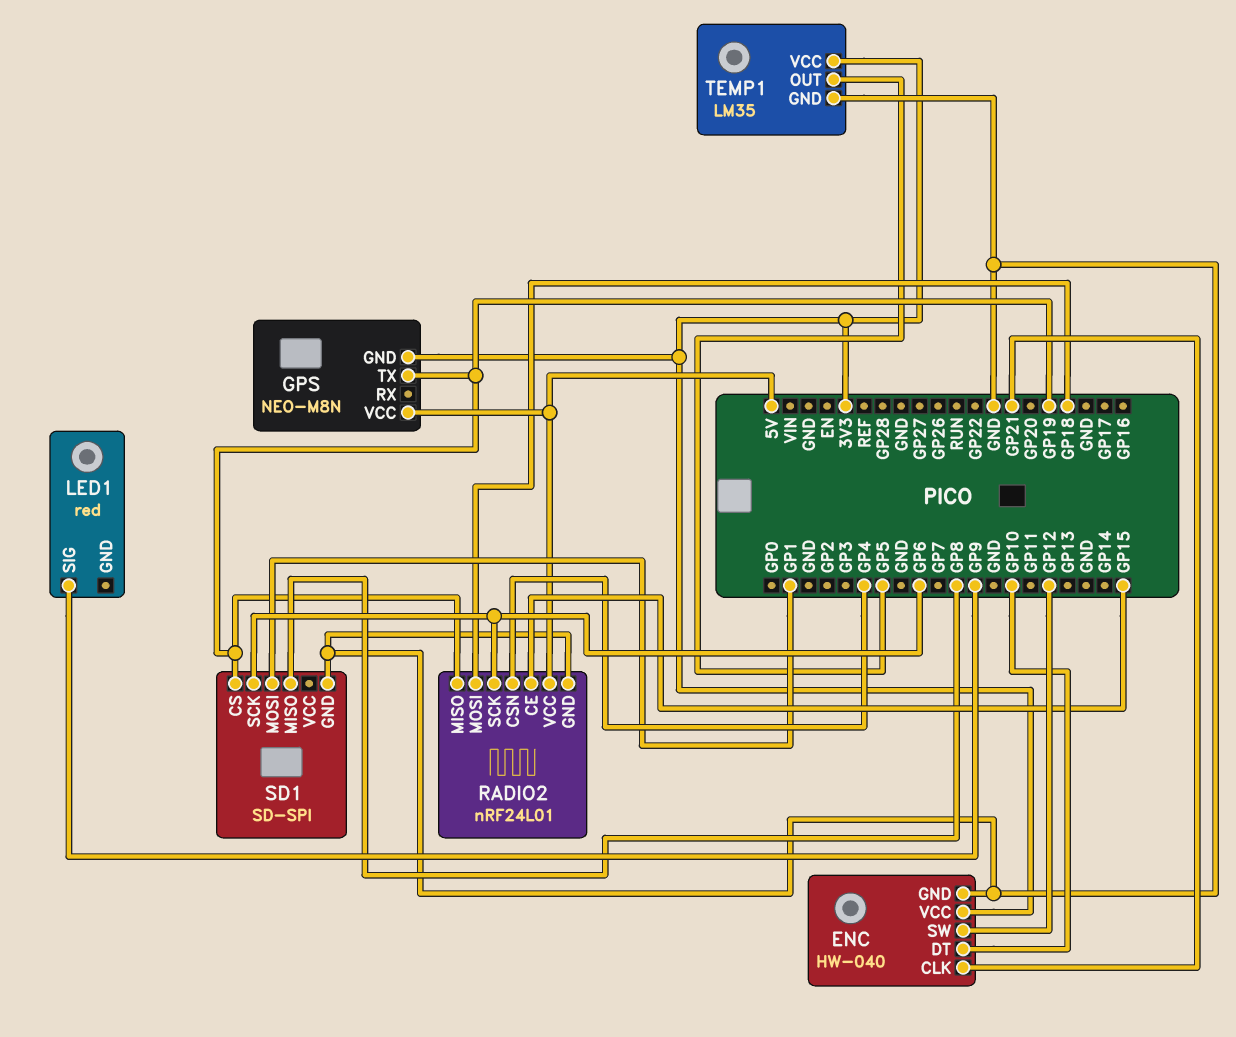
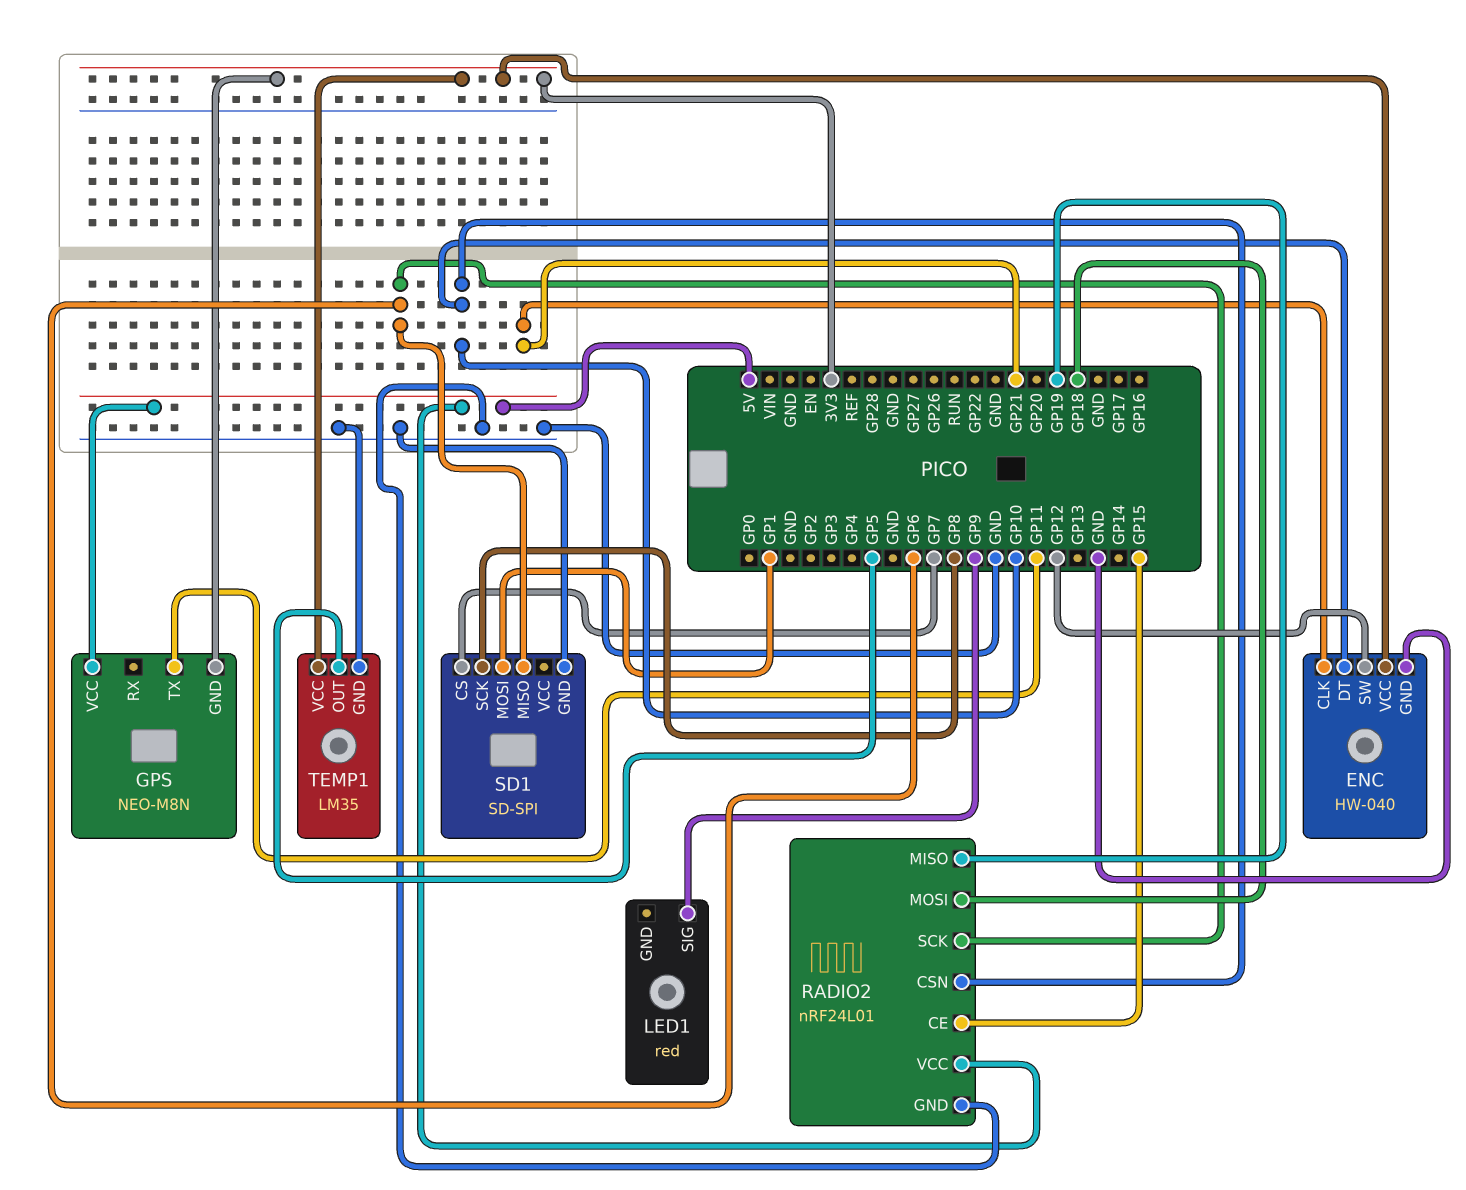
GPS pin TX: GP19 -> GP11
RADIO2 pin CSN: GP4 -> GP10
SD1 pin CS: GP19 -> GP7
SD1 pin MISO: GP8 -> GP6
SD1 pin SCK: GP6 -> GP8

